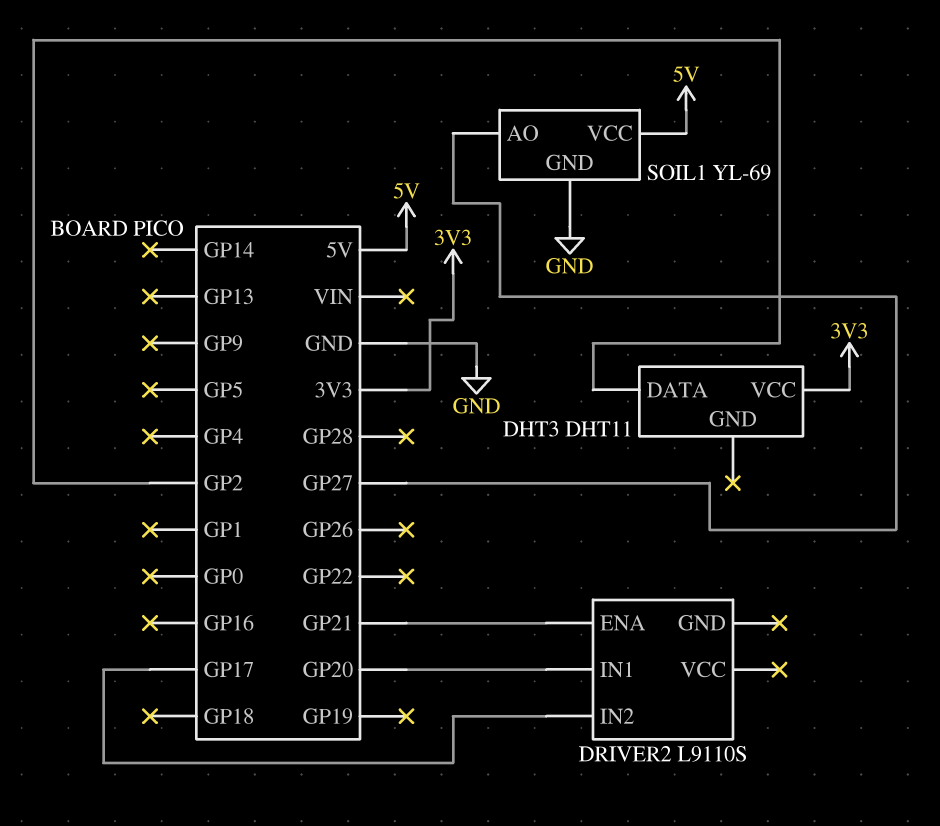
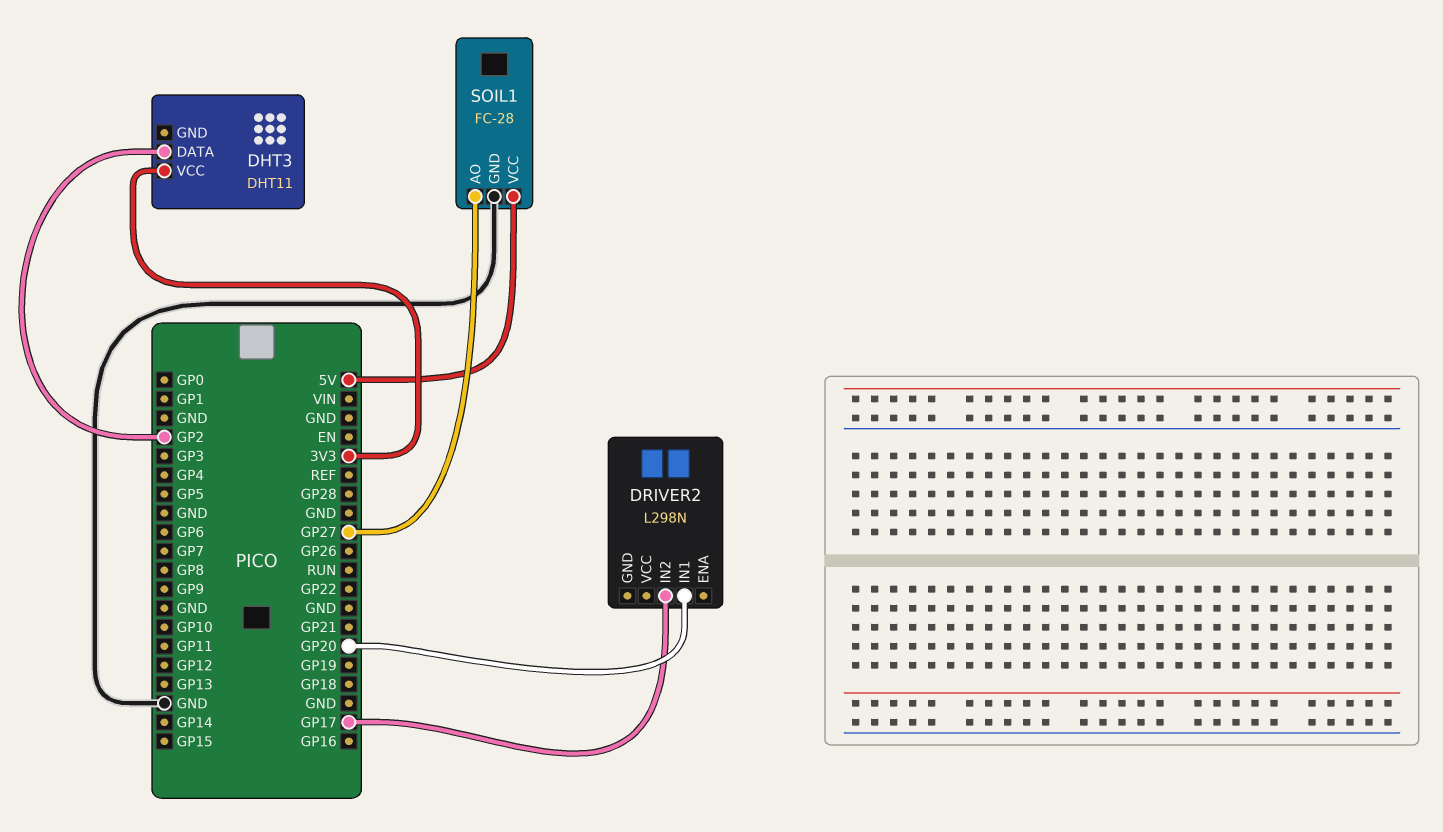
DRIVER2: L9110S -> L298N
DRIVER2 pin ENA: GP21 -> none
SOIL1: YL-69 -> FC-28

